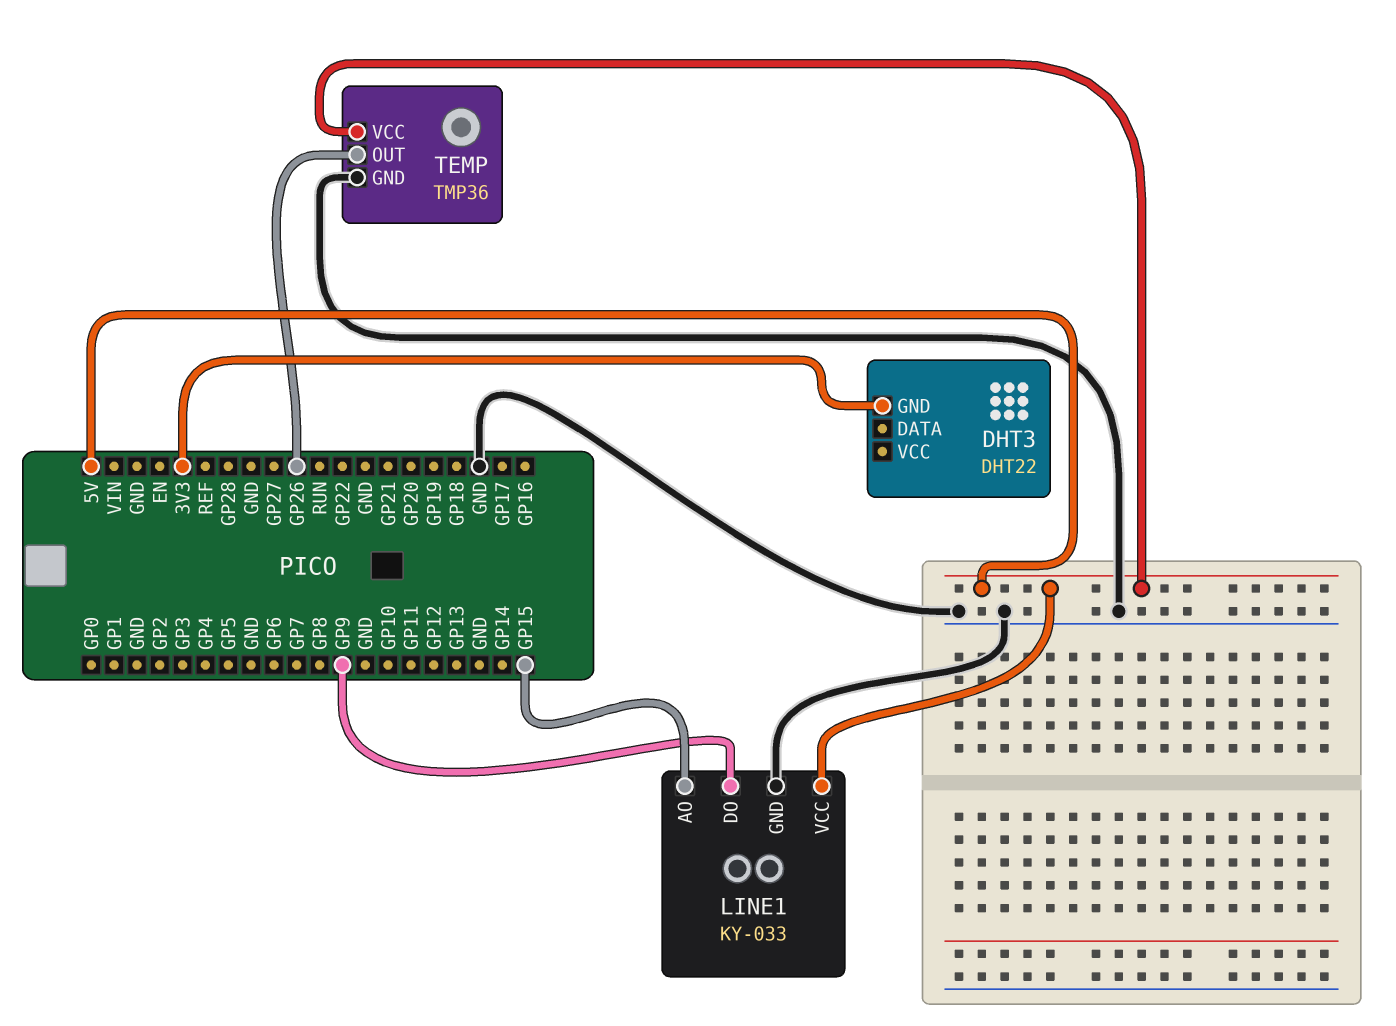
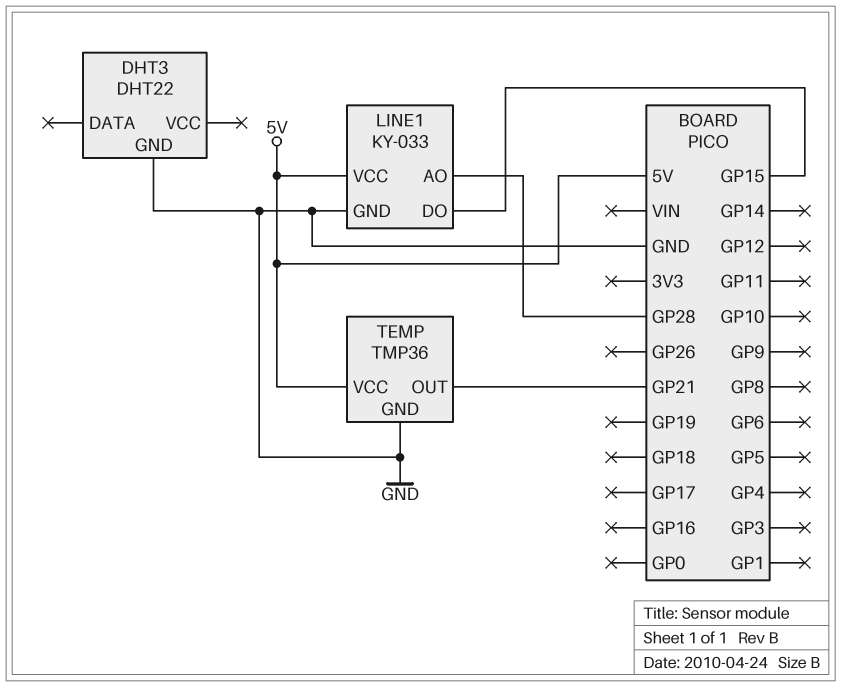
DHT3 pin GND: 3V3 -> GND
LINE1 pin AO: GP15 -> GP28
LINE1 pin DO: GP9 -> GP15
TEMP pin OUT: GP26 -> GP21

